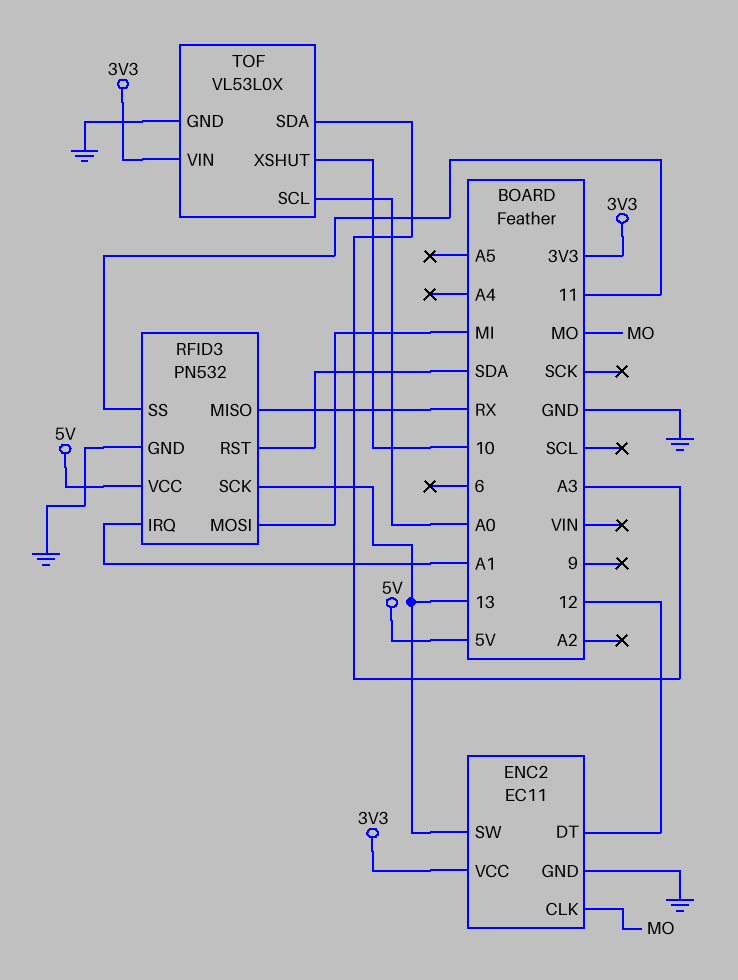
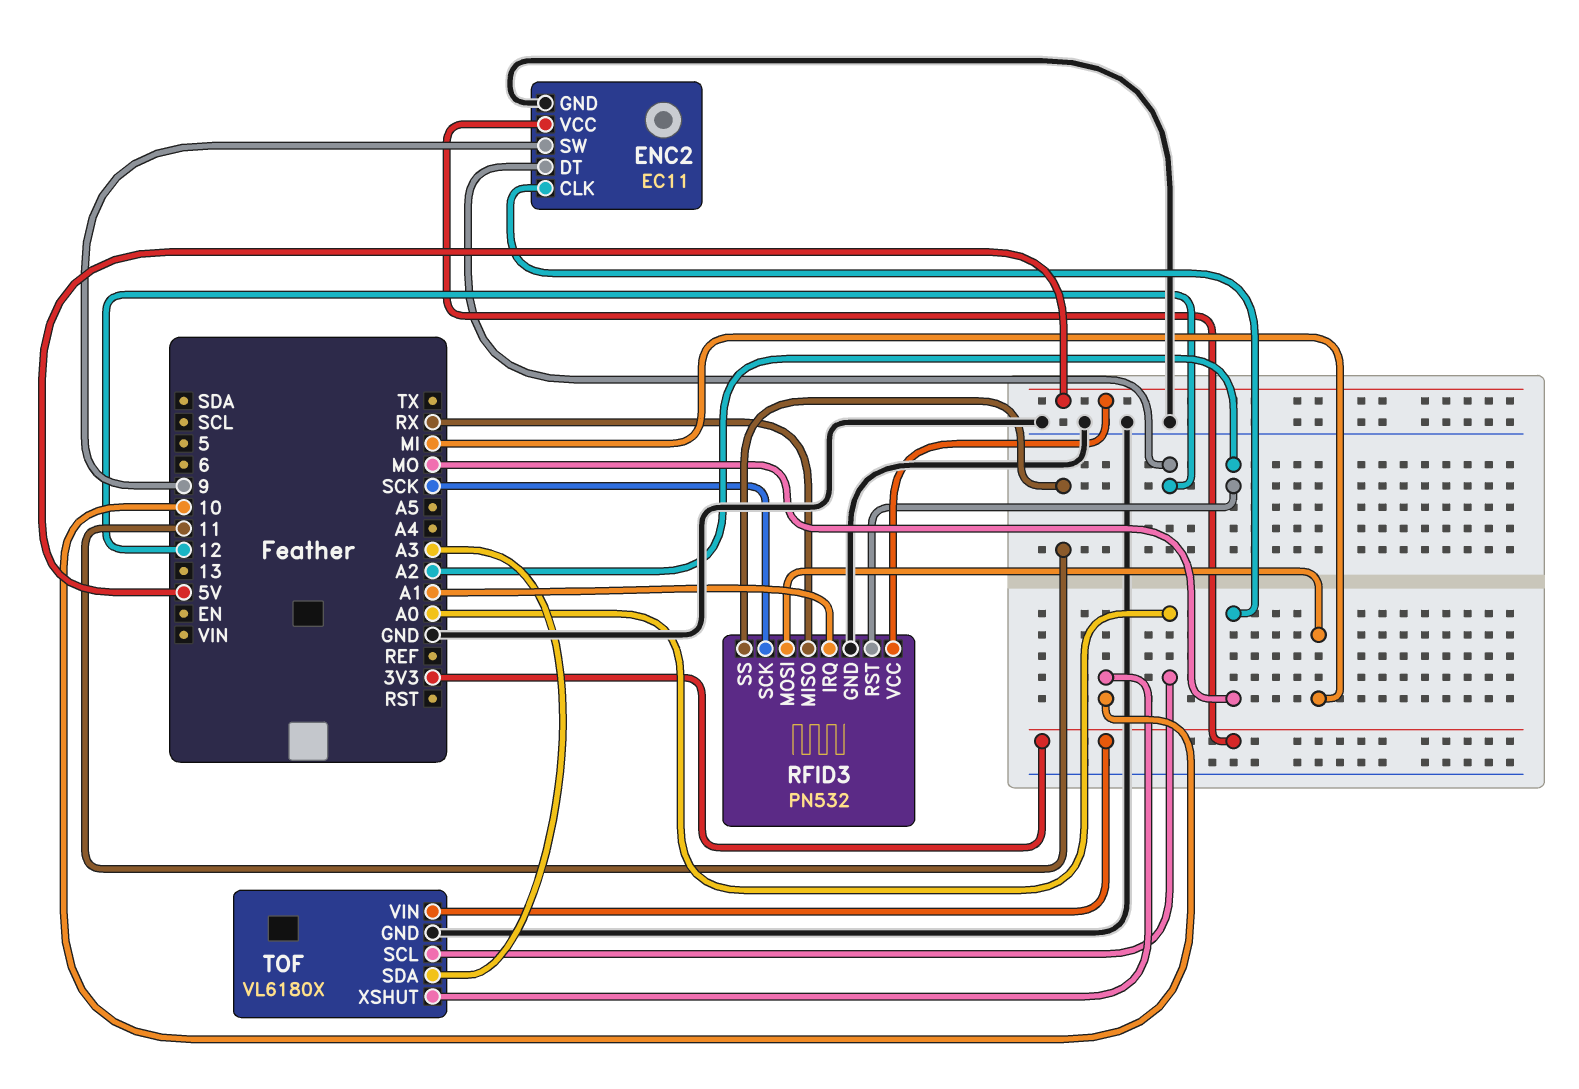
ENC2 pin SW: 13 -> 9
RFID3 pin RST: SDA -> A2
RFID3 pin SCK: 13 -> SCK
TOF: VL53L0X -> VL6180X

